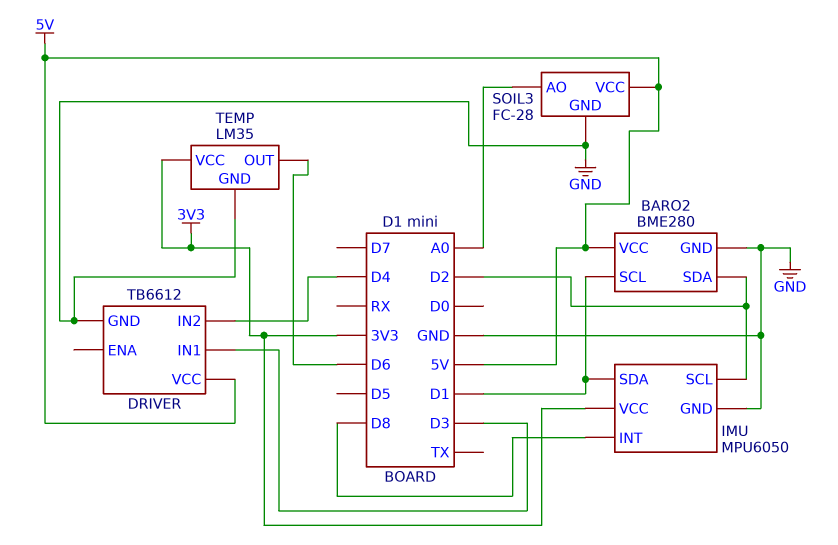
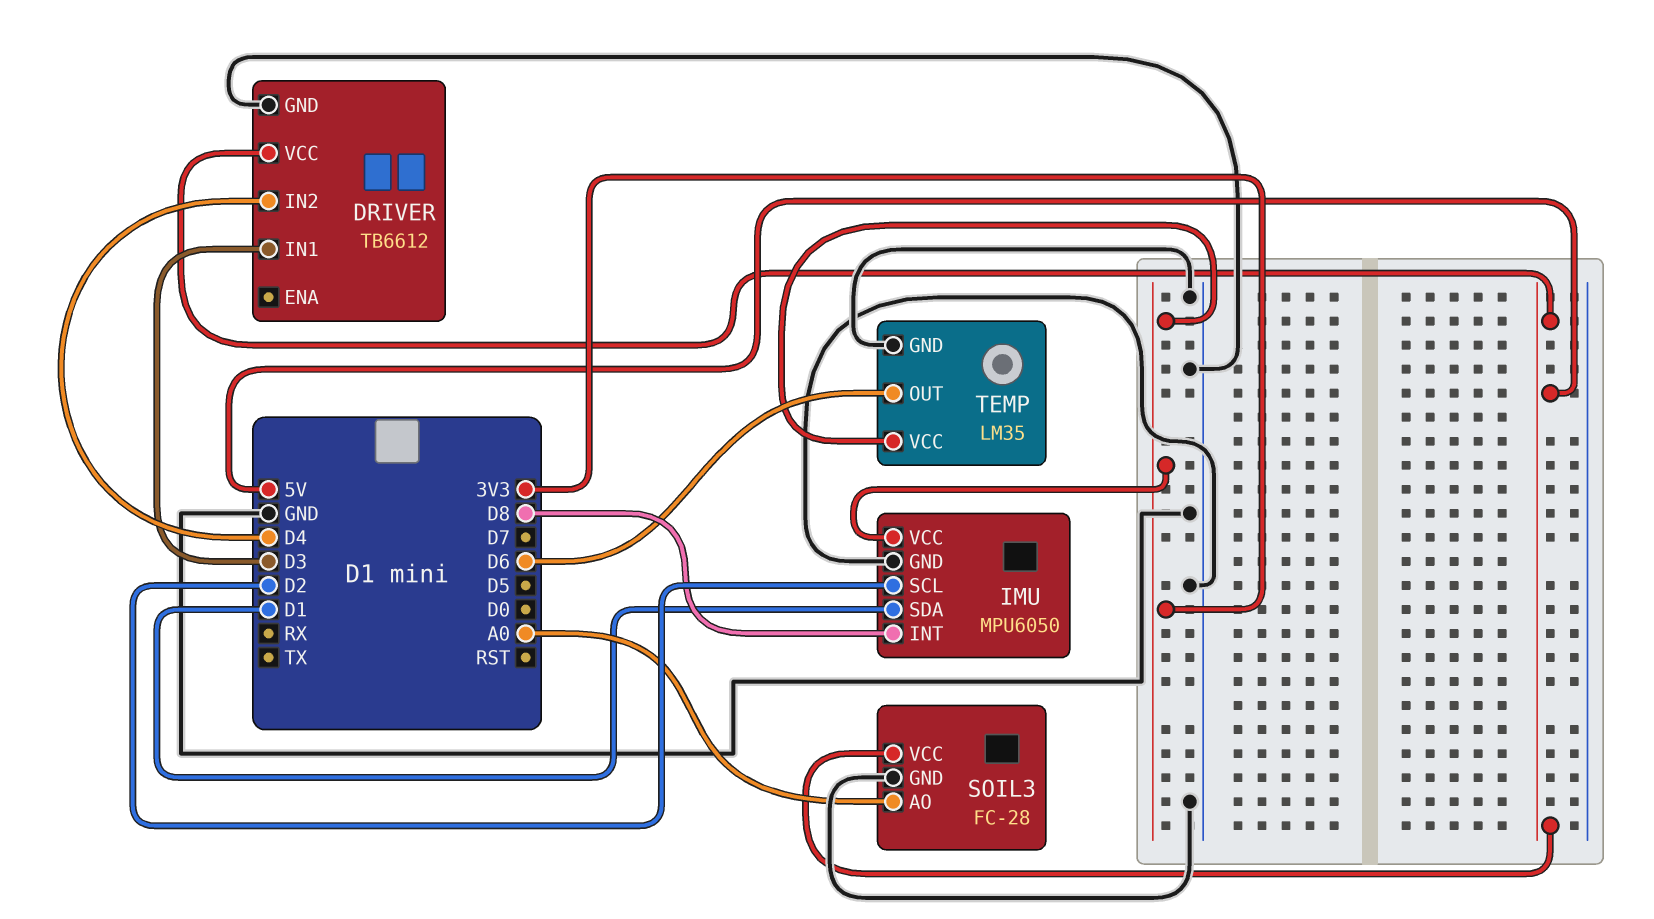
BARO2: BME280 -> none
BARO2 pin GND: GND -> none
BARO2 pin SCL: D1 -> none
BARO2 pin SDA: D2 -> none
BARO2 pin VCC: 5V -> none

